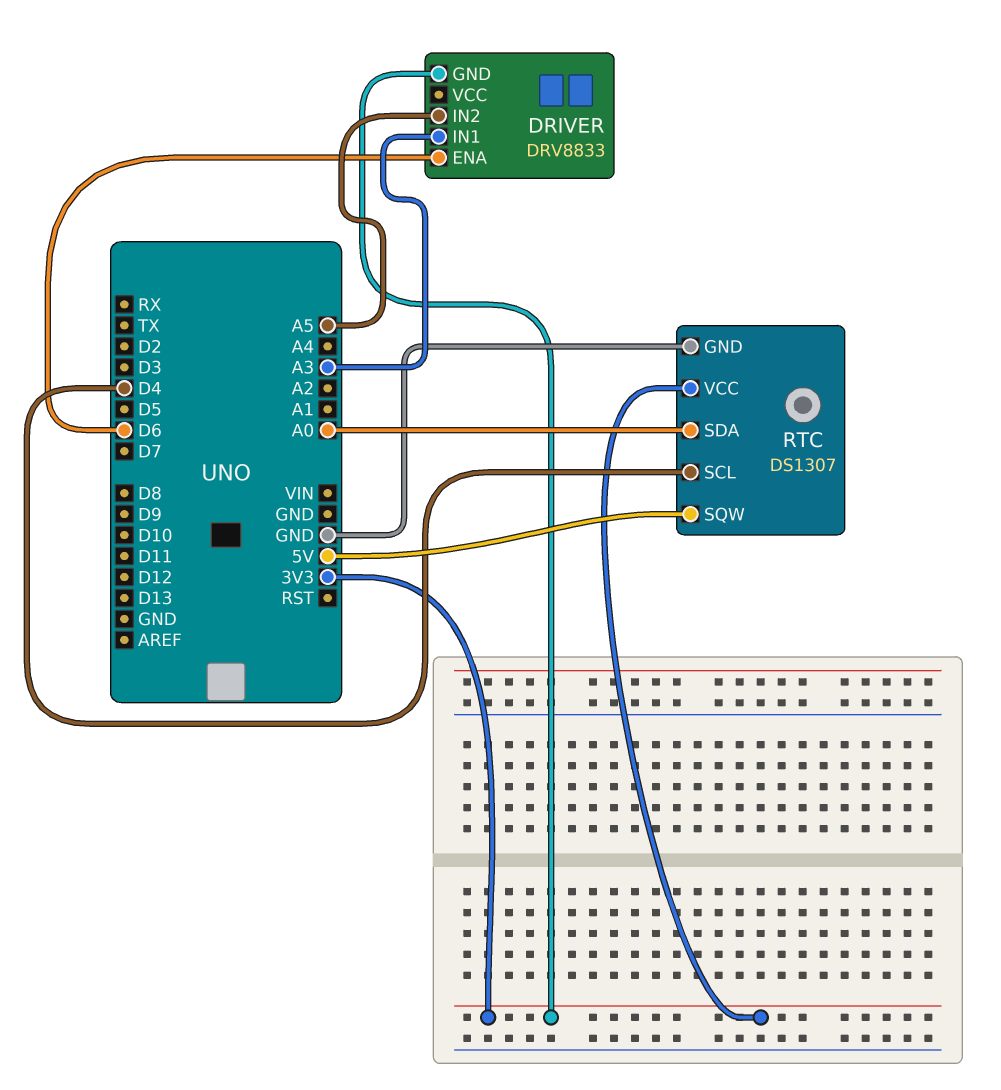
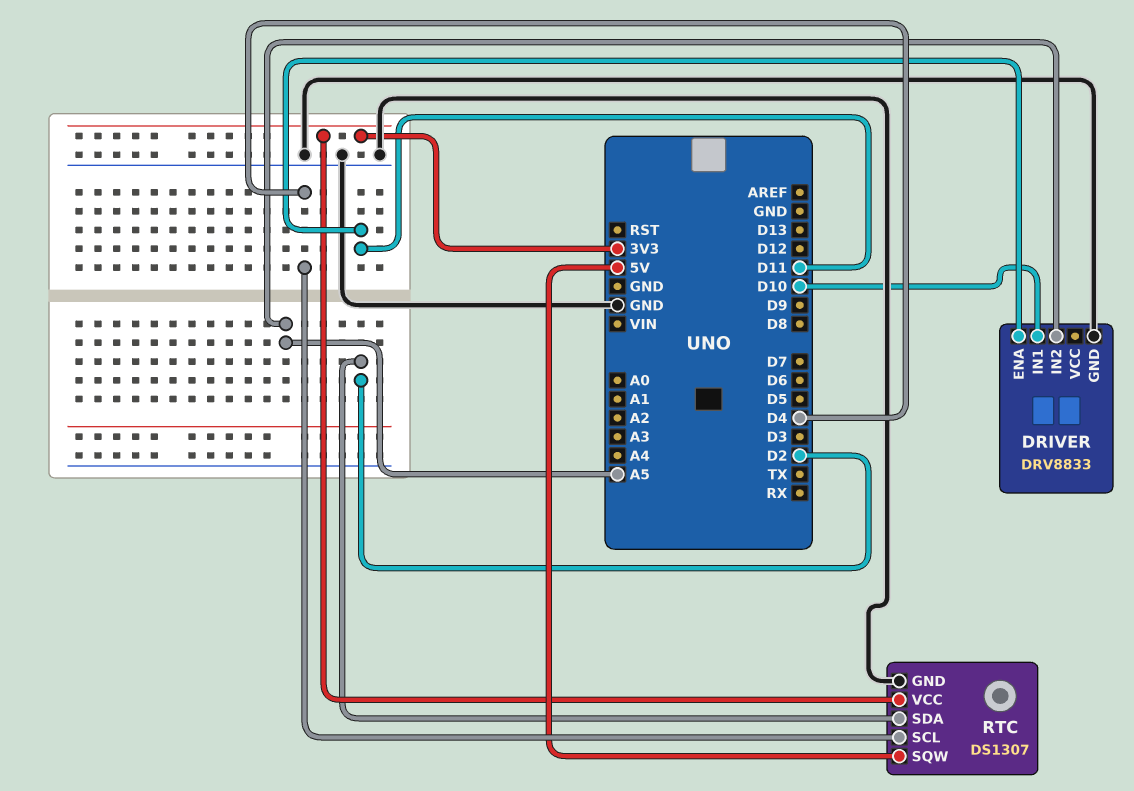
DRIVER pin ENA: D6 -> D11
DRIVER pin GND: 3V3 -> GND
DRIVER pin IN1: A3 -> D10
RTC pin SDA: A0 -> D2

